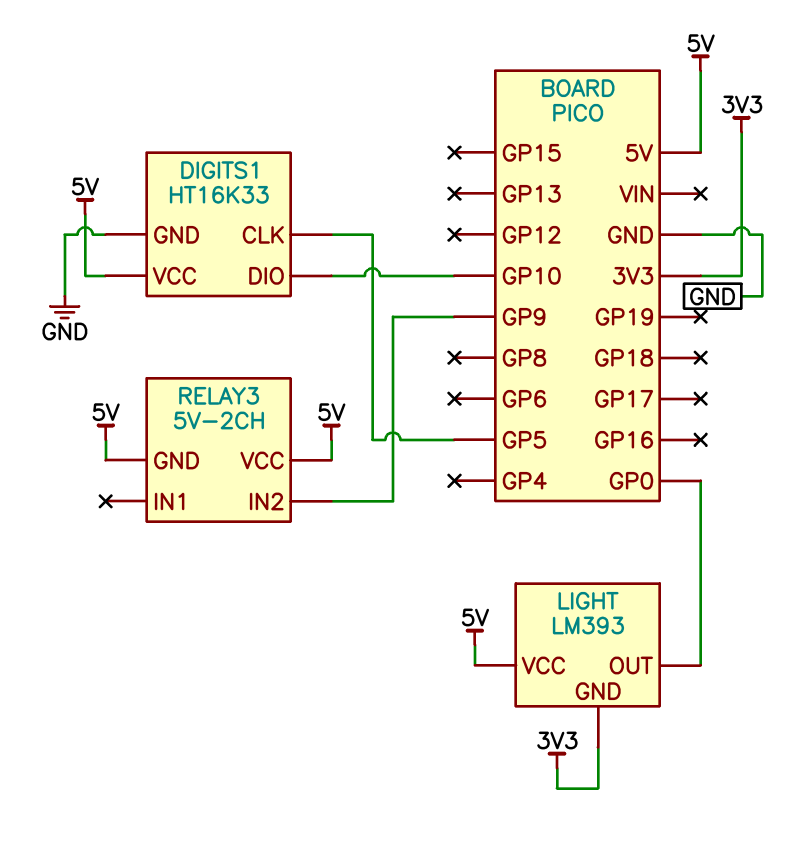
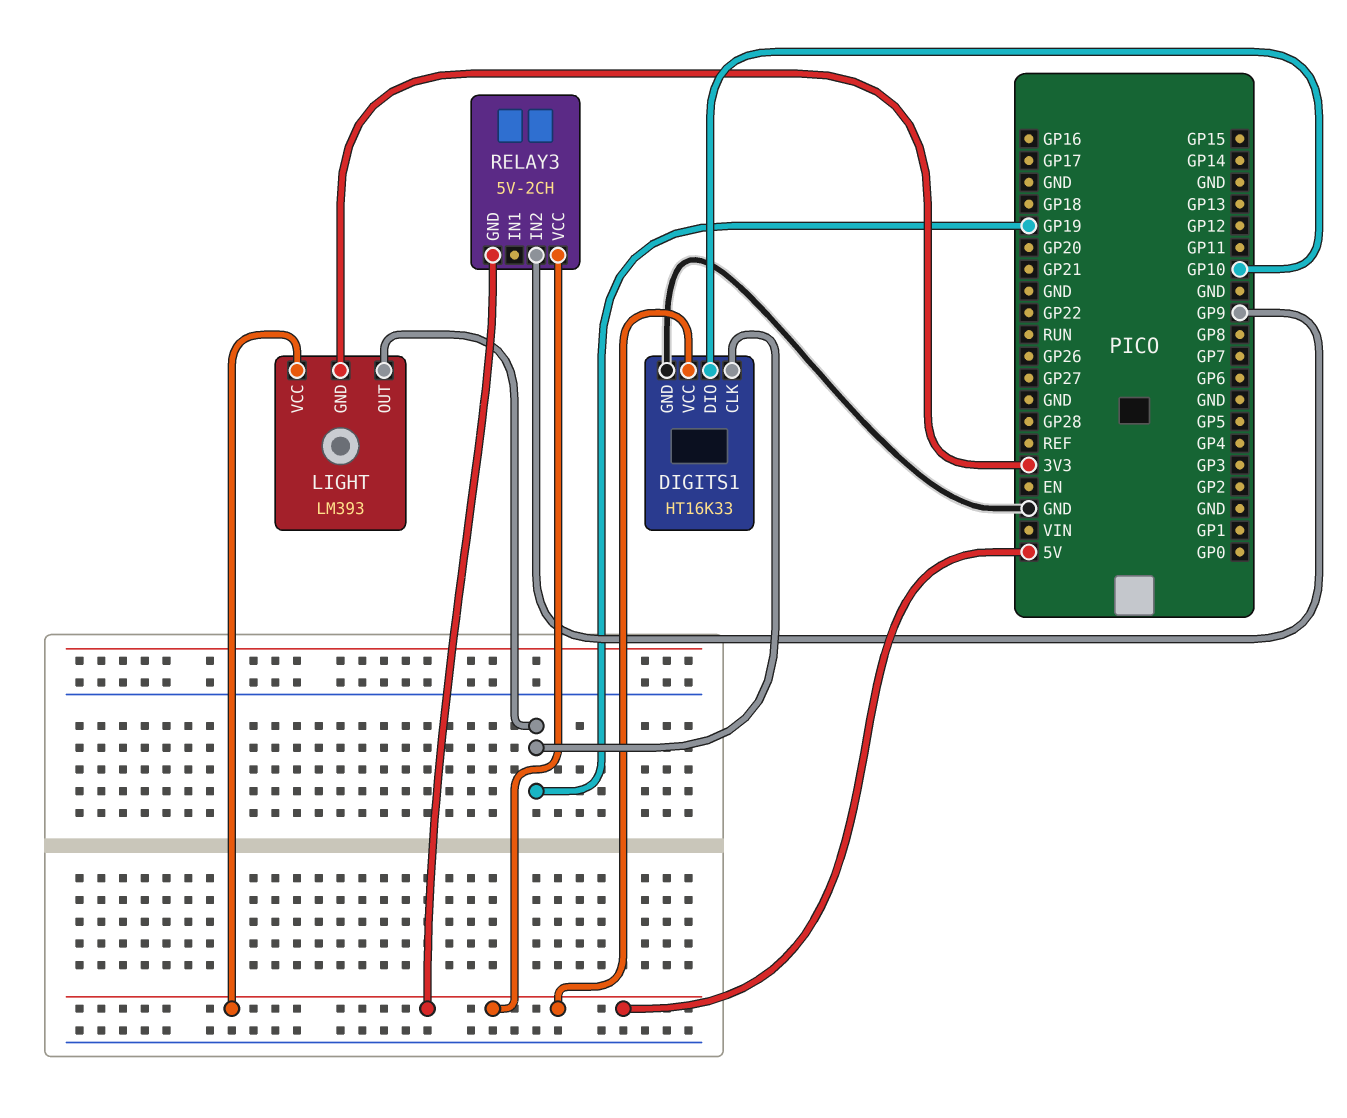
DIGITS1 pin CLK: GP5 -> GP19
LIGHT pin OUT: GP0 -> GP19

